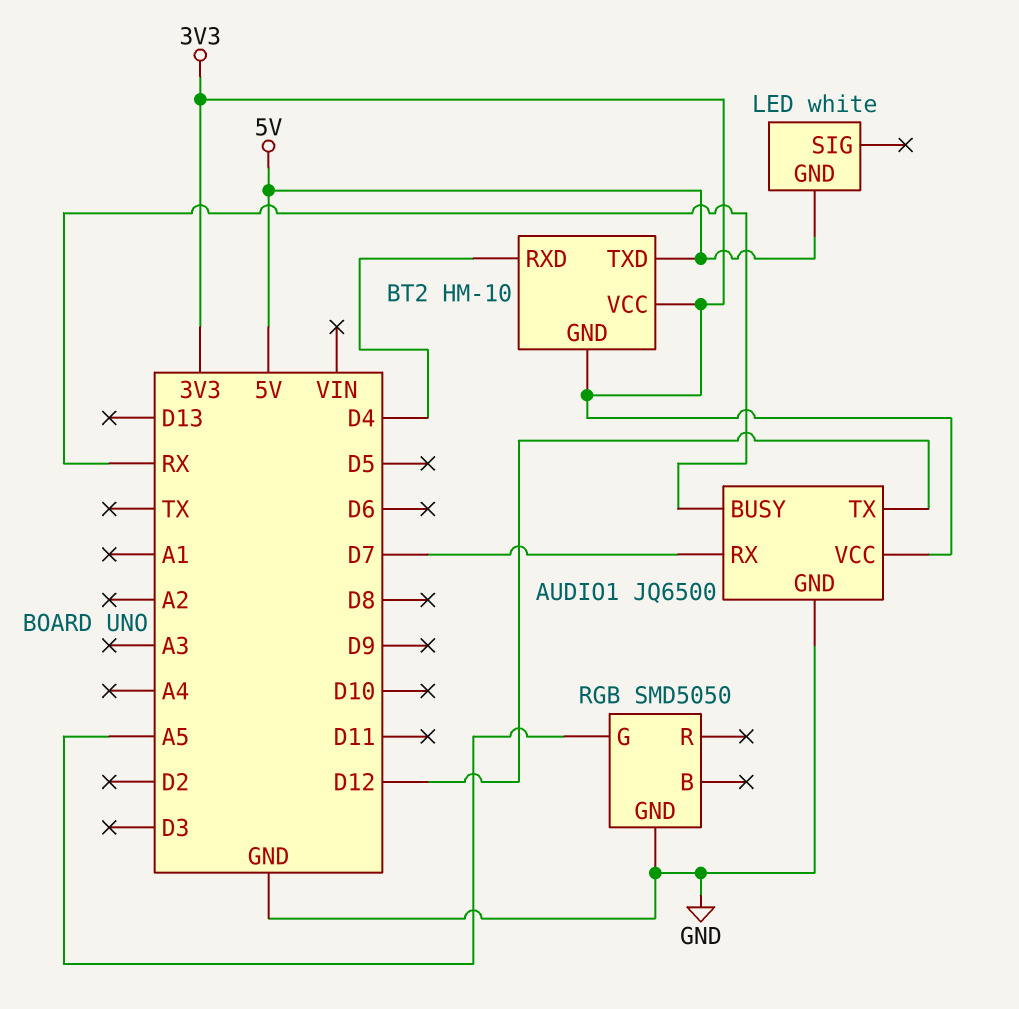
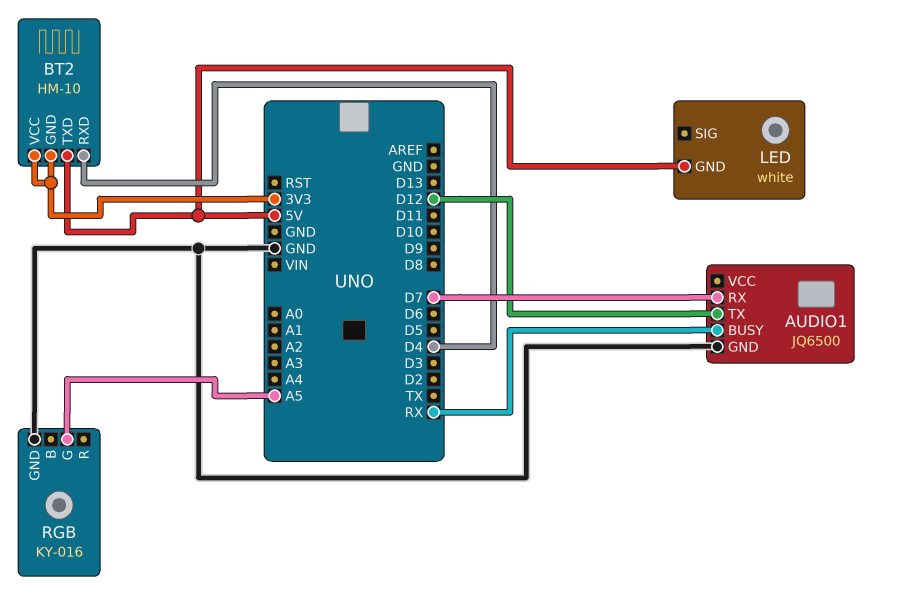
AUDIO1 pin VCC: 3V3 -> none
RGB: SMD5050 -> KY-016

